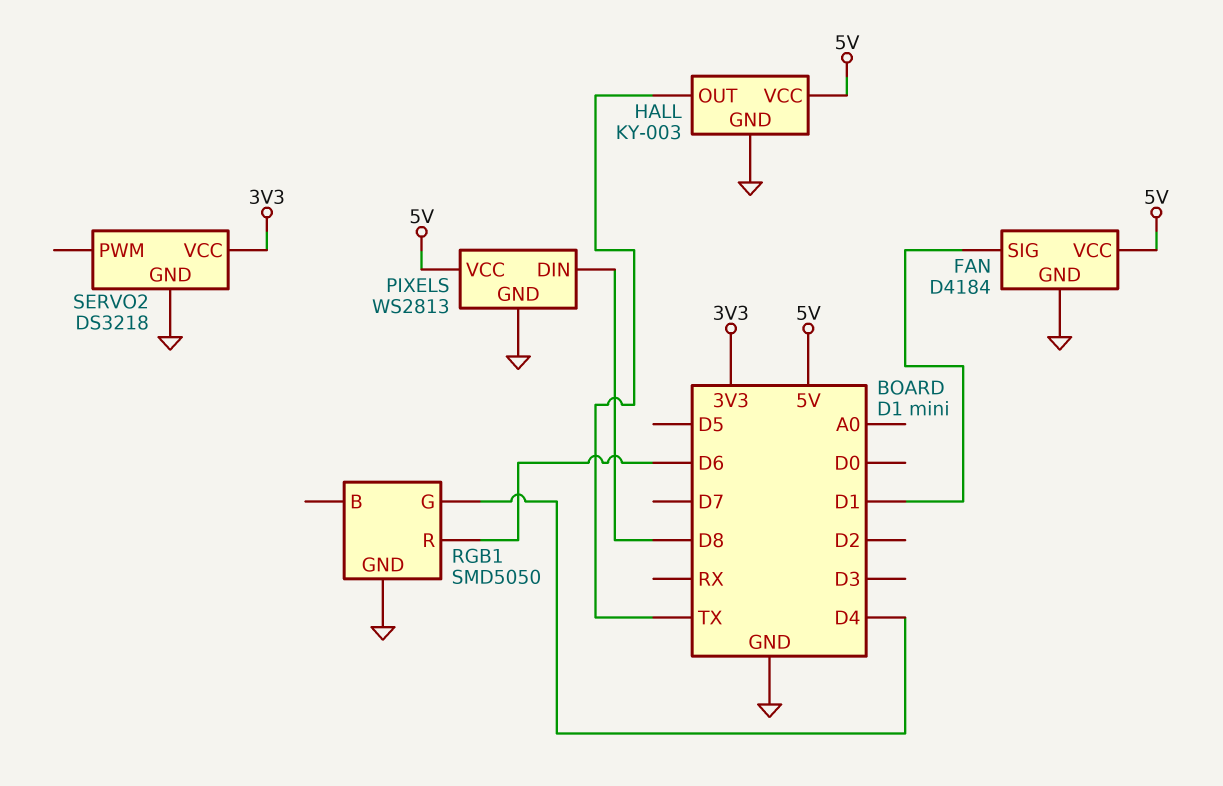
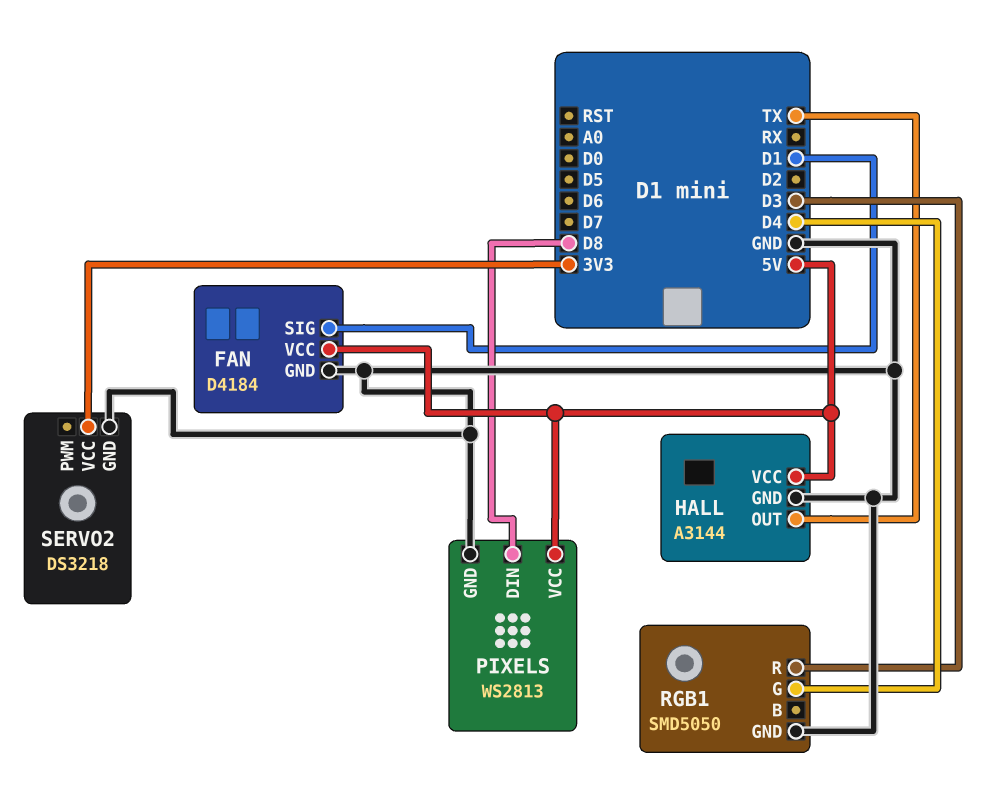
HALL: KY-003 -> A3144
RGB1 pin R: D6 -> D3

